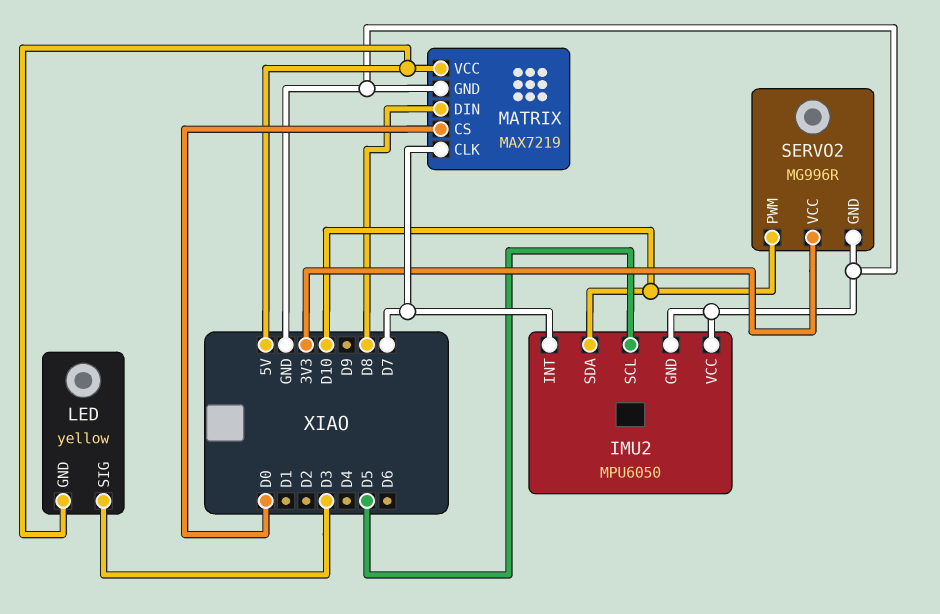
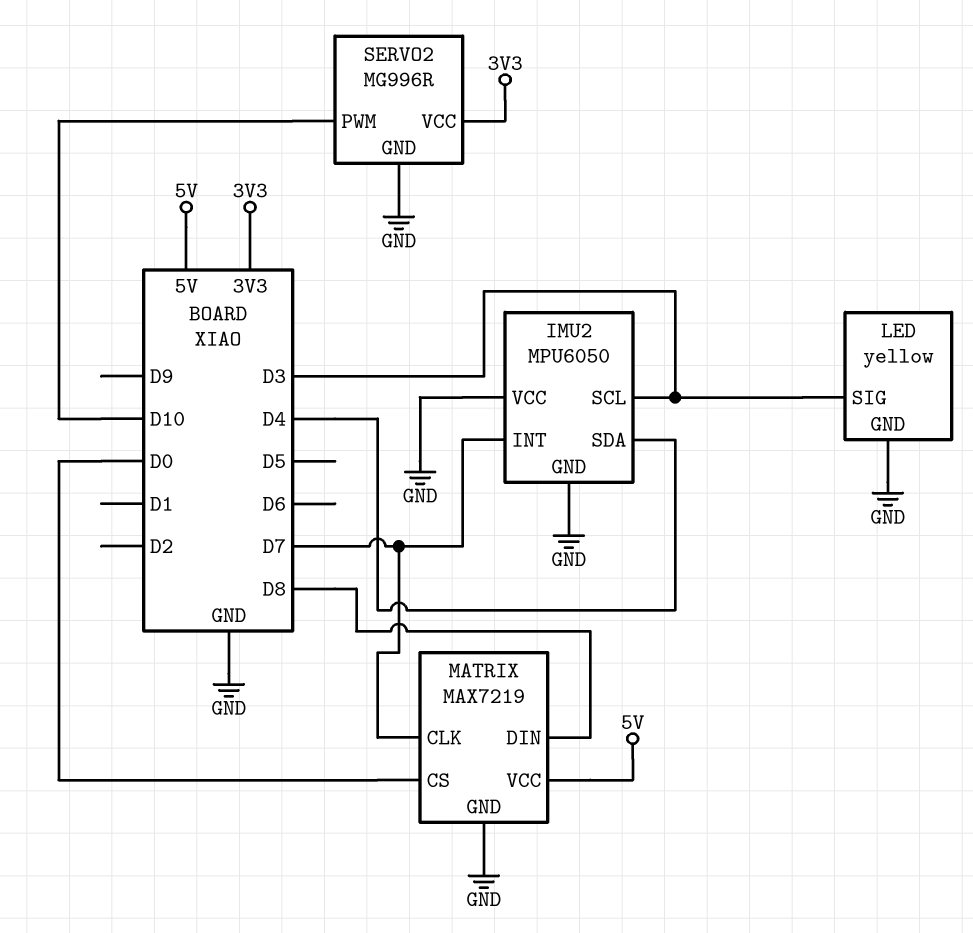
IMU2 pin SCL: D5 -> D3
IMU2 pin SDA: D10 -> D4
LED pin GND: 5V -> GND

